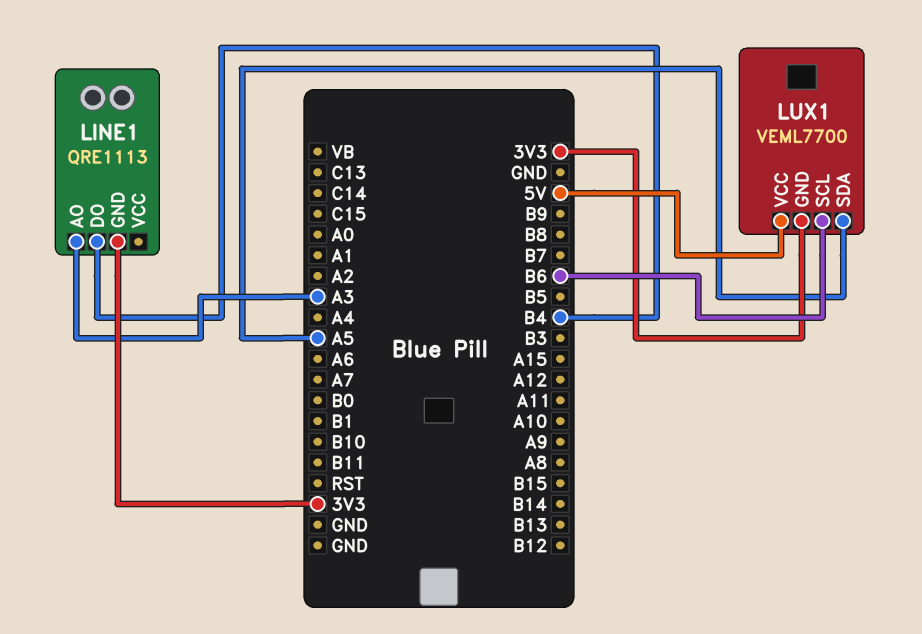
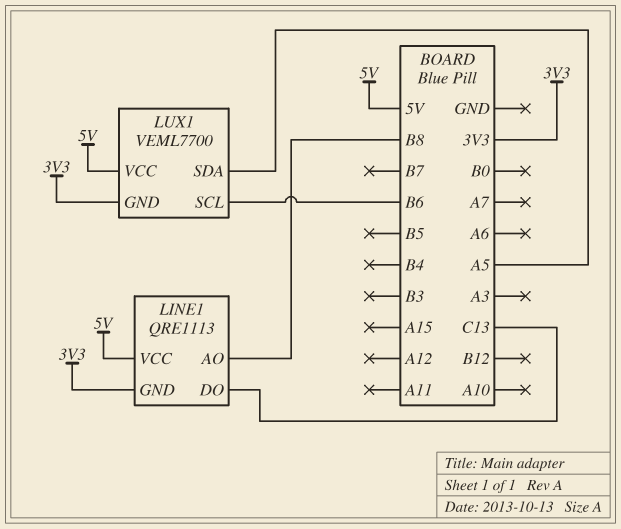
LINE1 pin AO: A3 -> B8
LINE1 pin DO: B4 -> C13
LINE1 pin VCC: none -> 5V

